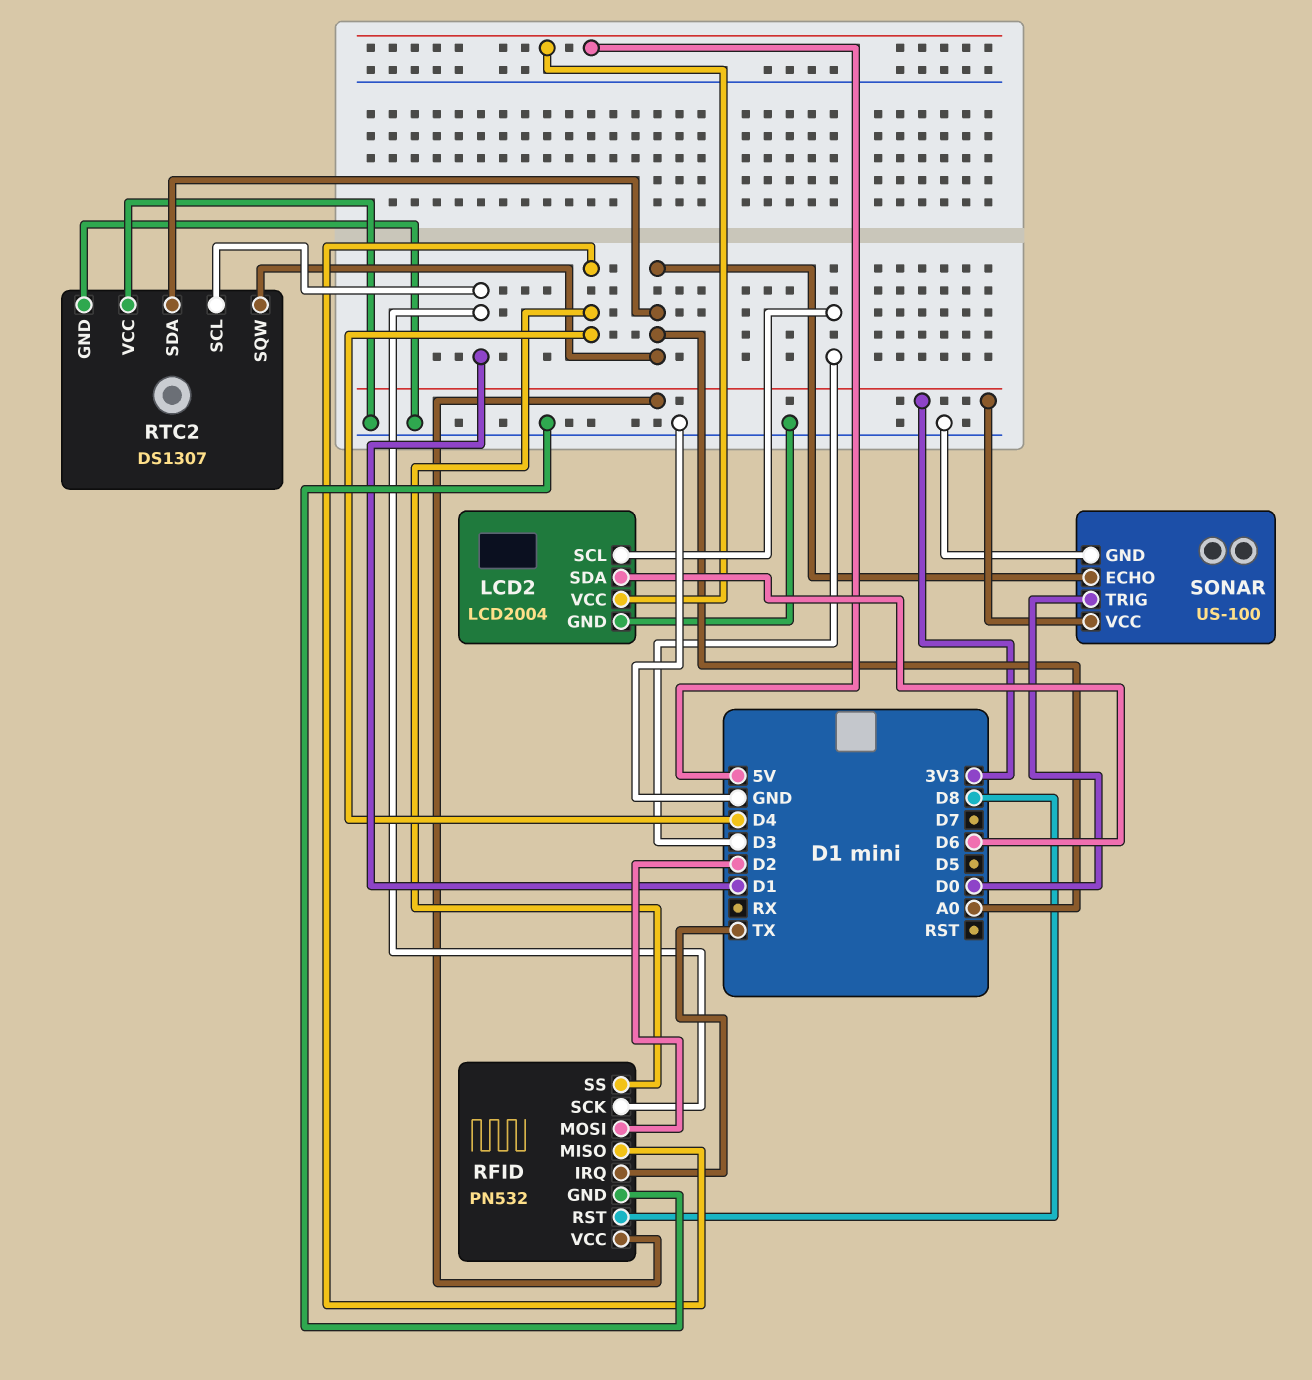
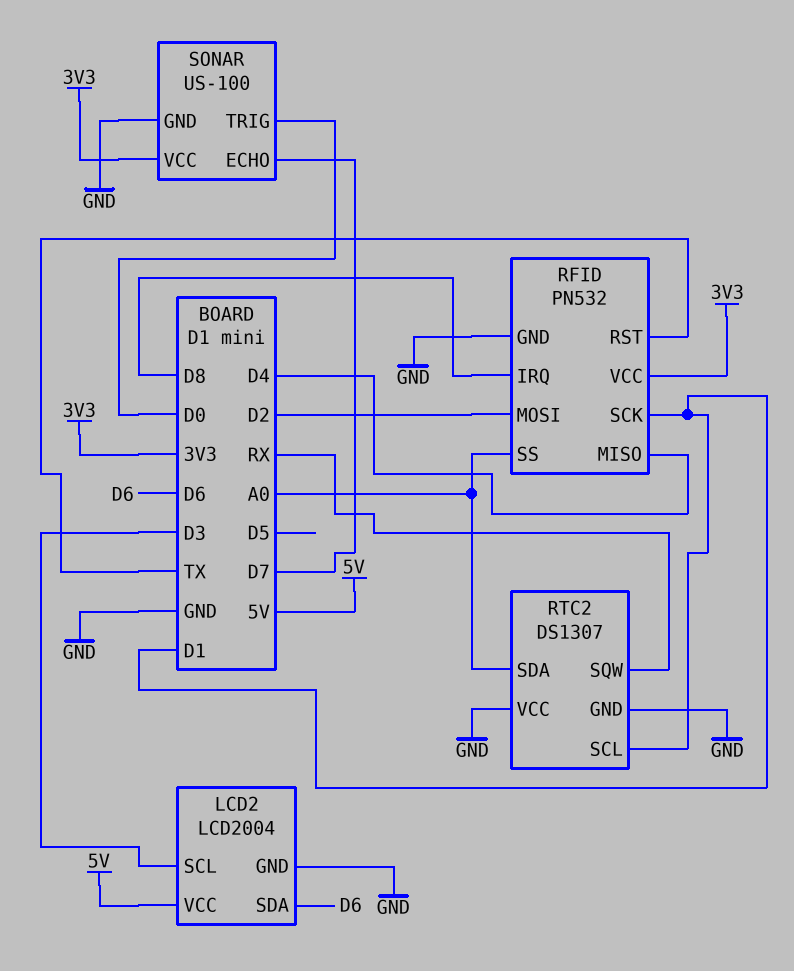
RFID pin IRQ: TX -> D8
RFID pin RST: D8 -> TX
RFID pin SS: D4 -> A0
RTC2 pin SQW: A0 -> RX
SONAR pin ECHO: A0 -> D7

